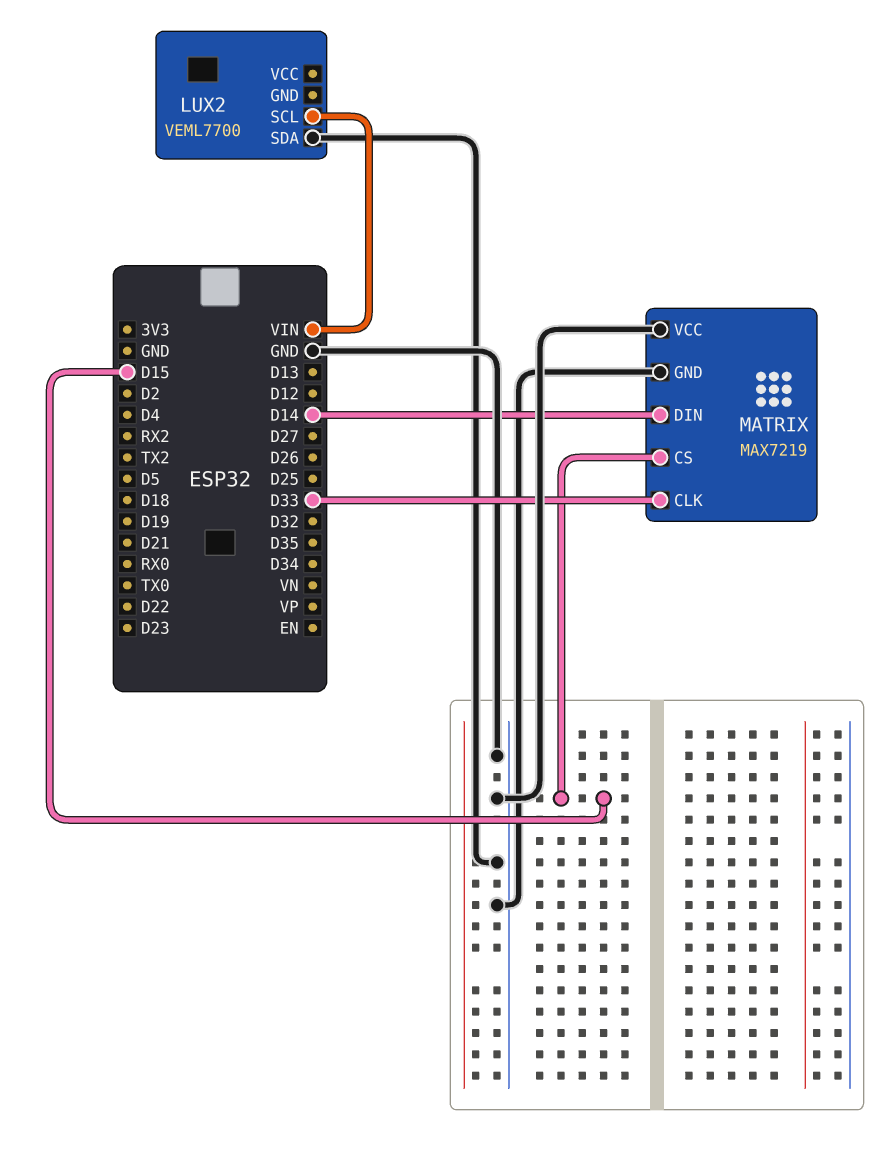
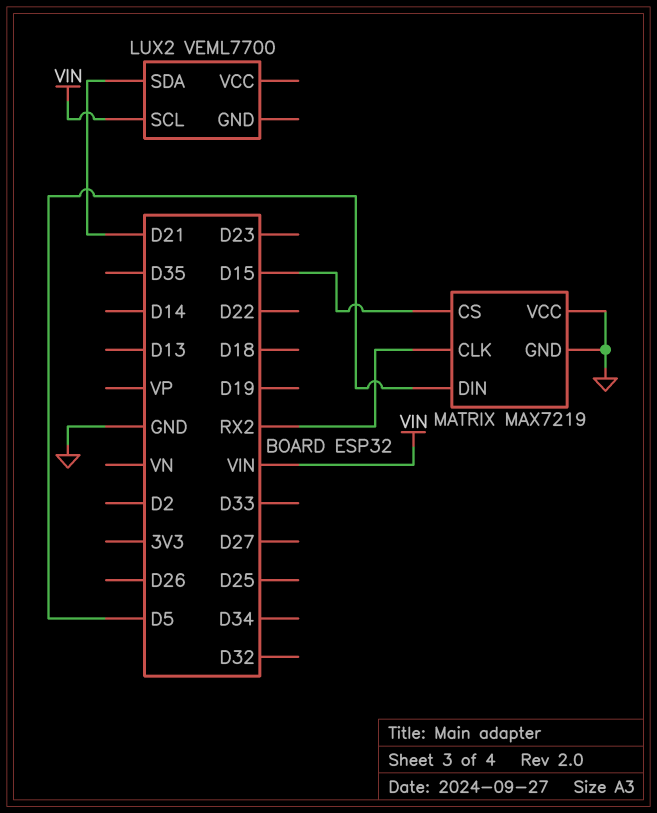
LUX2 pin SDA: GND -> D21
MATRIX pin CLK: D33 -> RX2
MATRIX pin DIN: D14 -> D5

